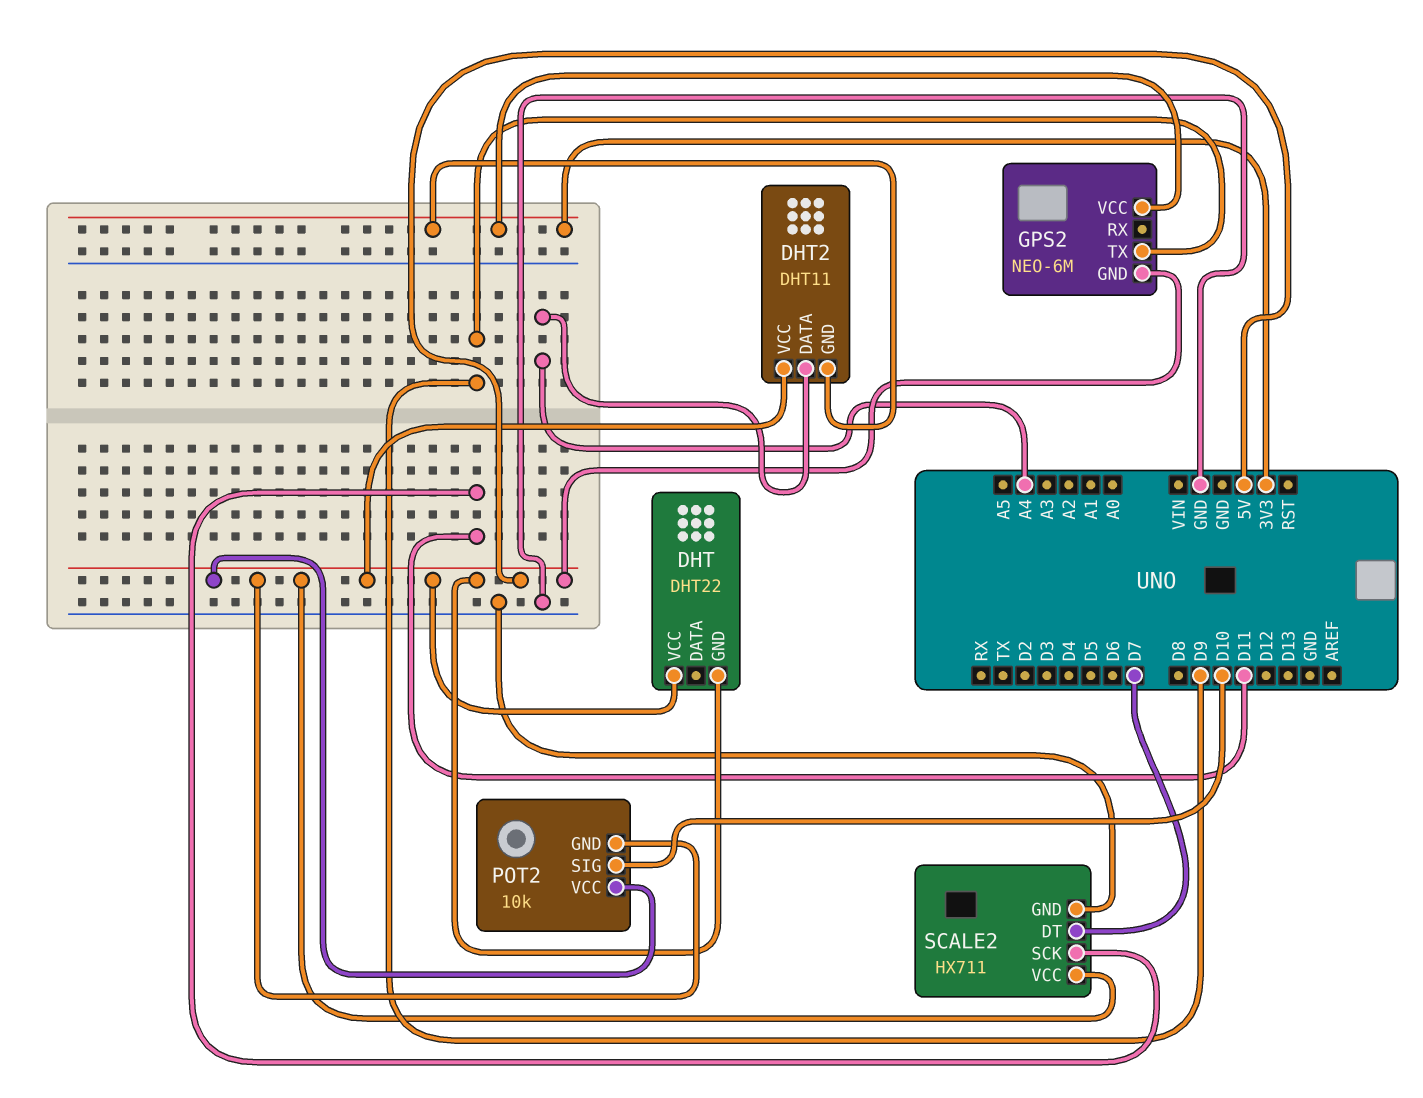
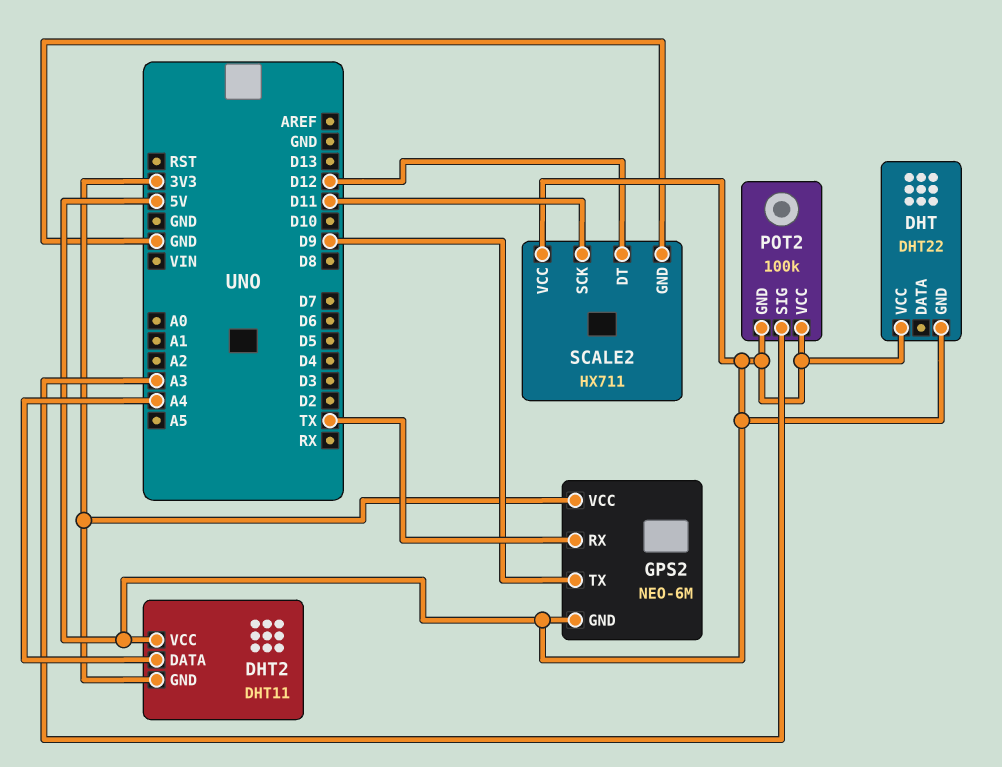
GPS2 pin RX: none -> TX
POT2: 10k -> 100k
POT2 pin SIG: D10 -> A3
SCALE2 pin DT: D7 -> D12

